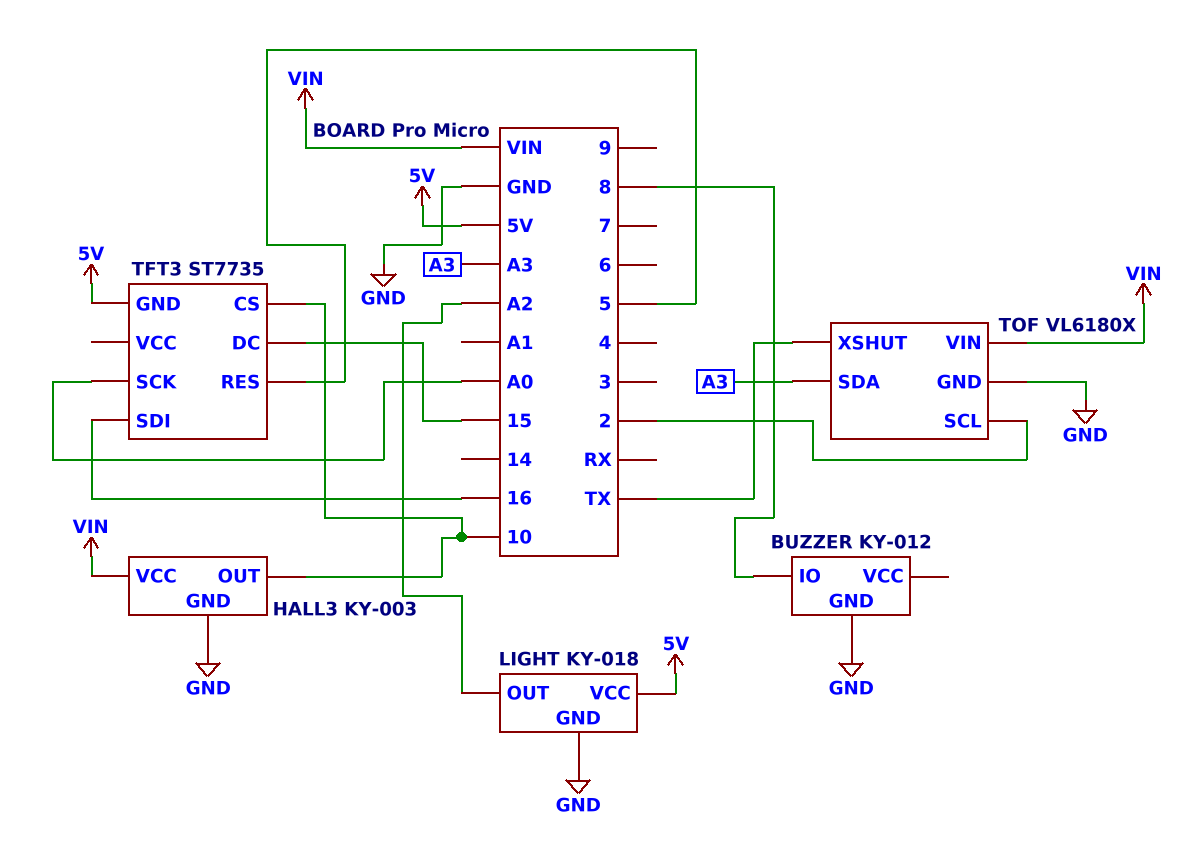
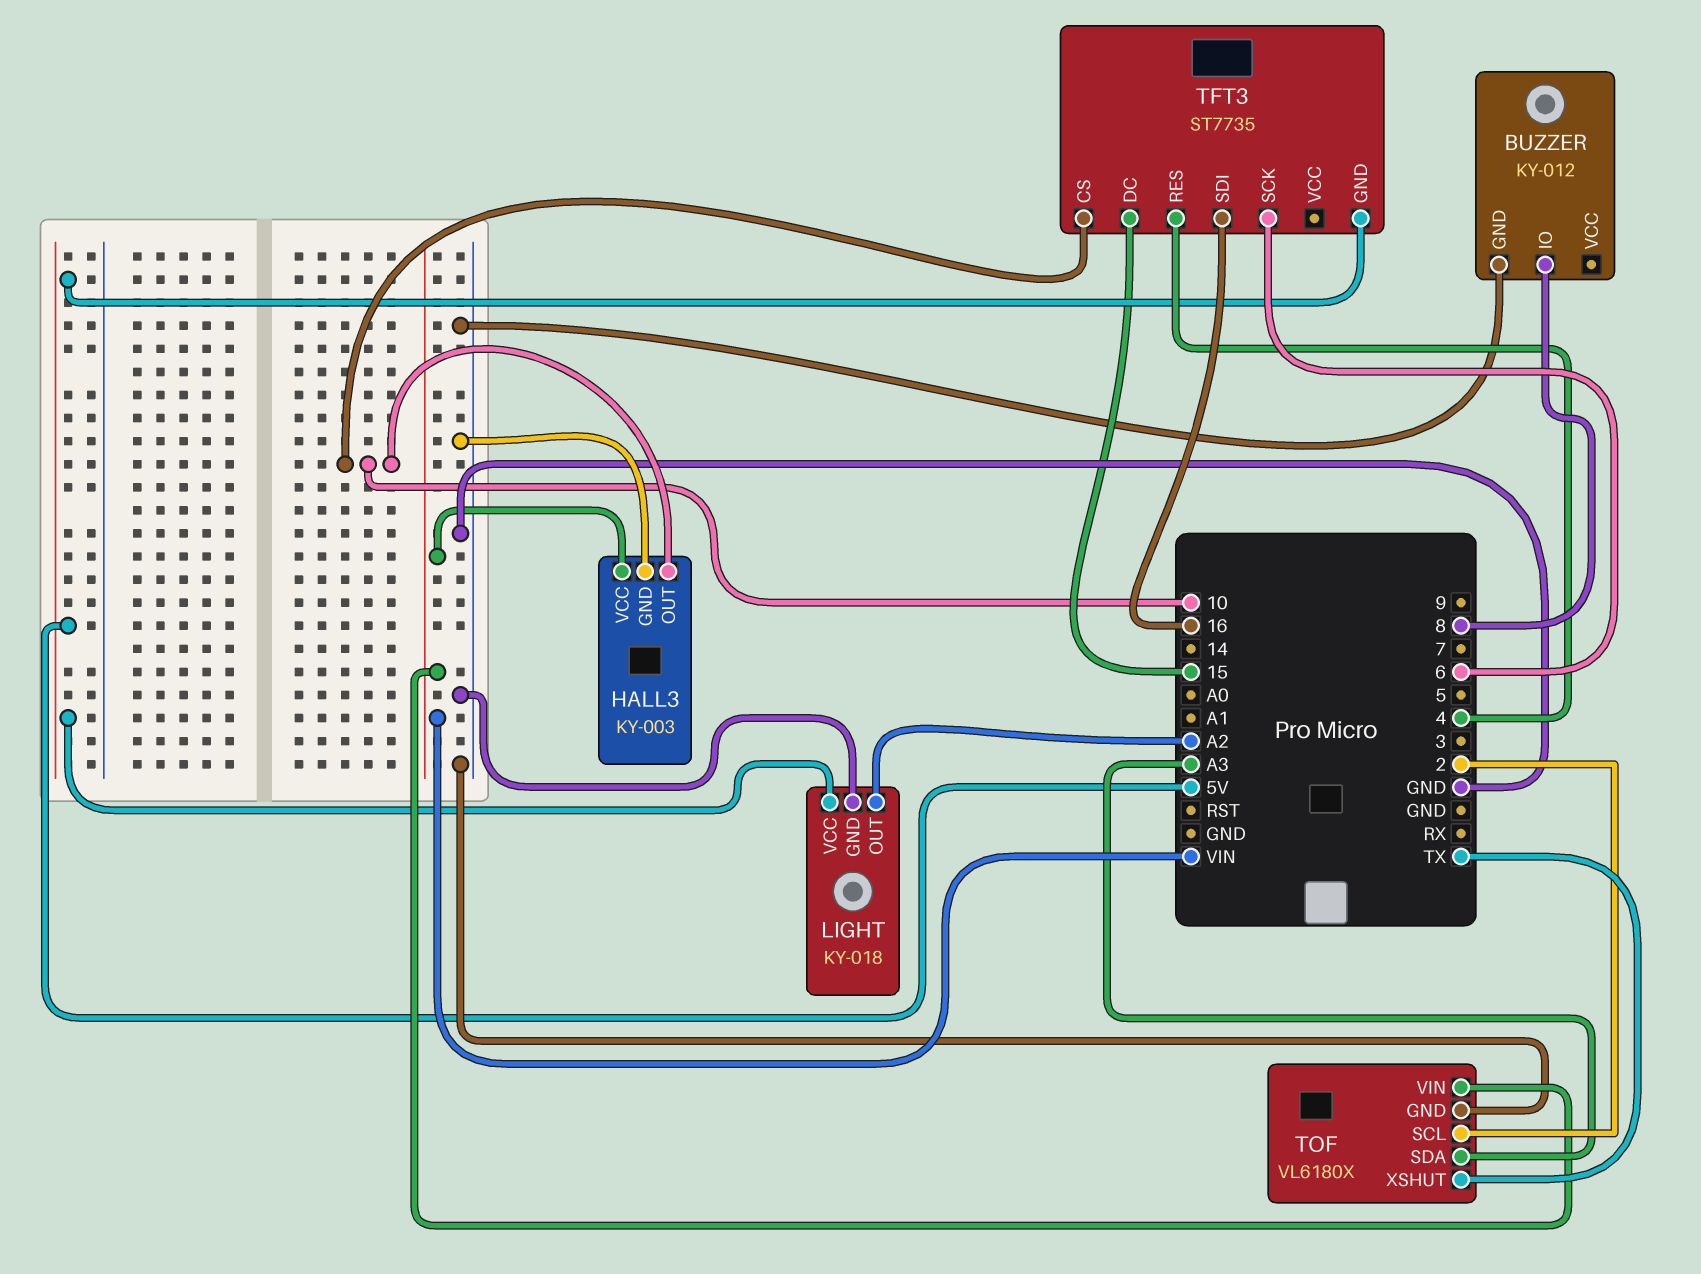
TFT3 pin RES: 5 -> 4
TFT3 pin SCK: A0 -> 6

